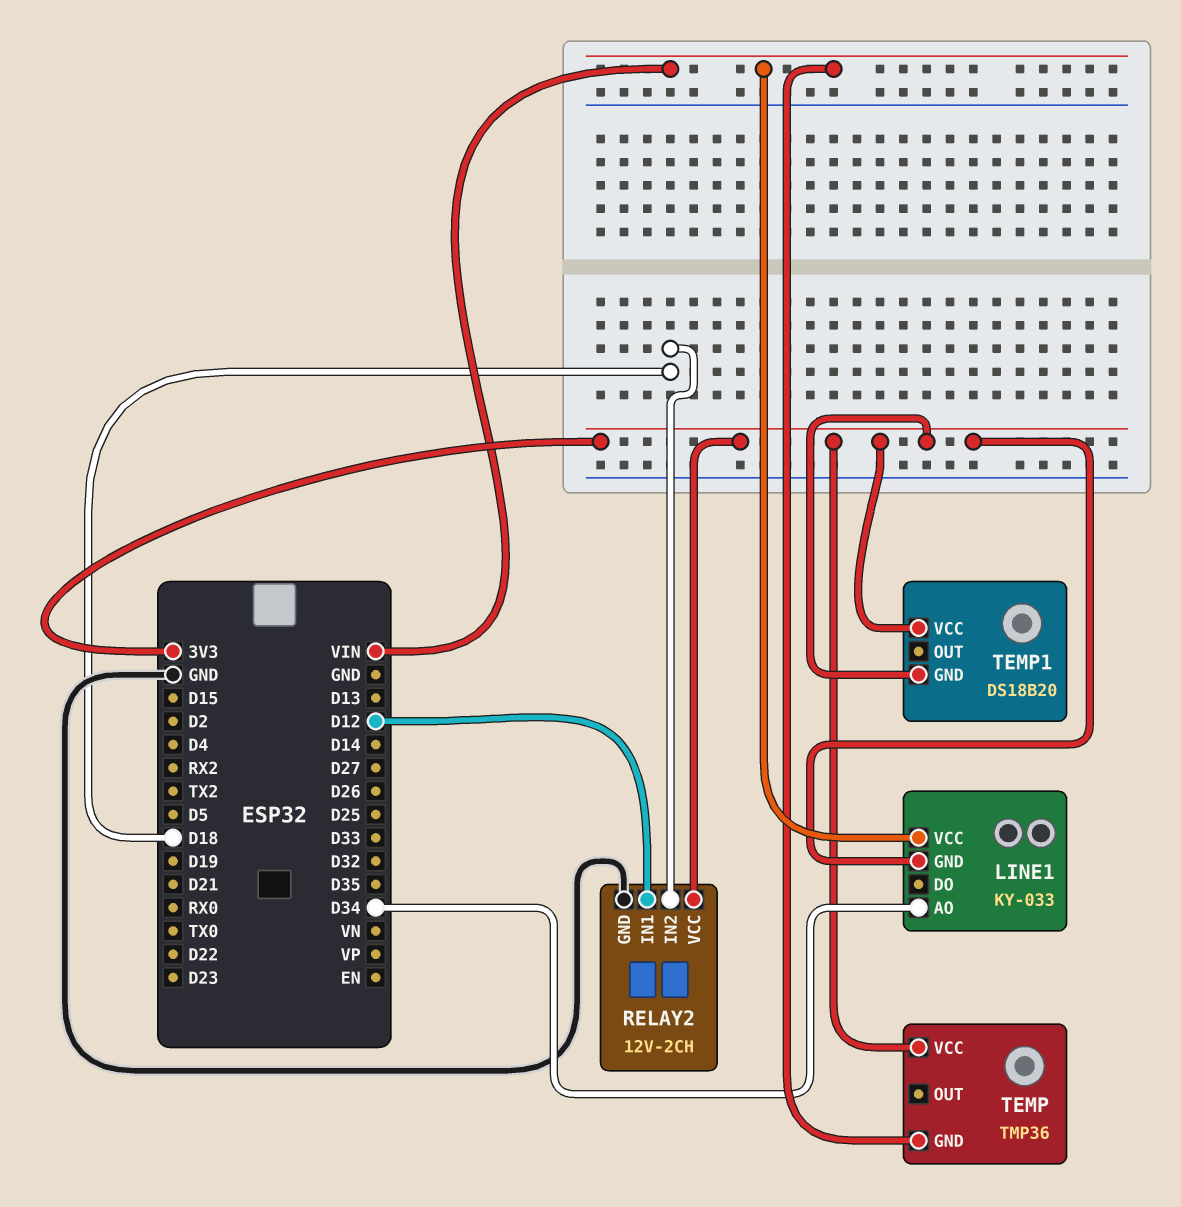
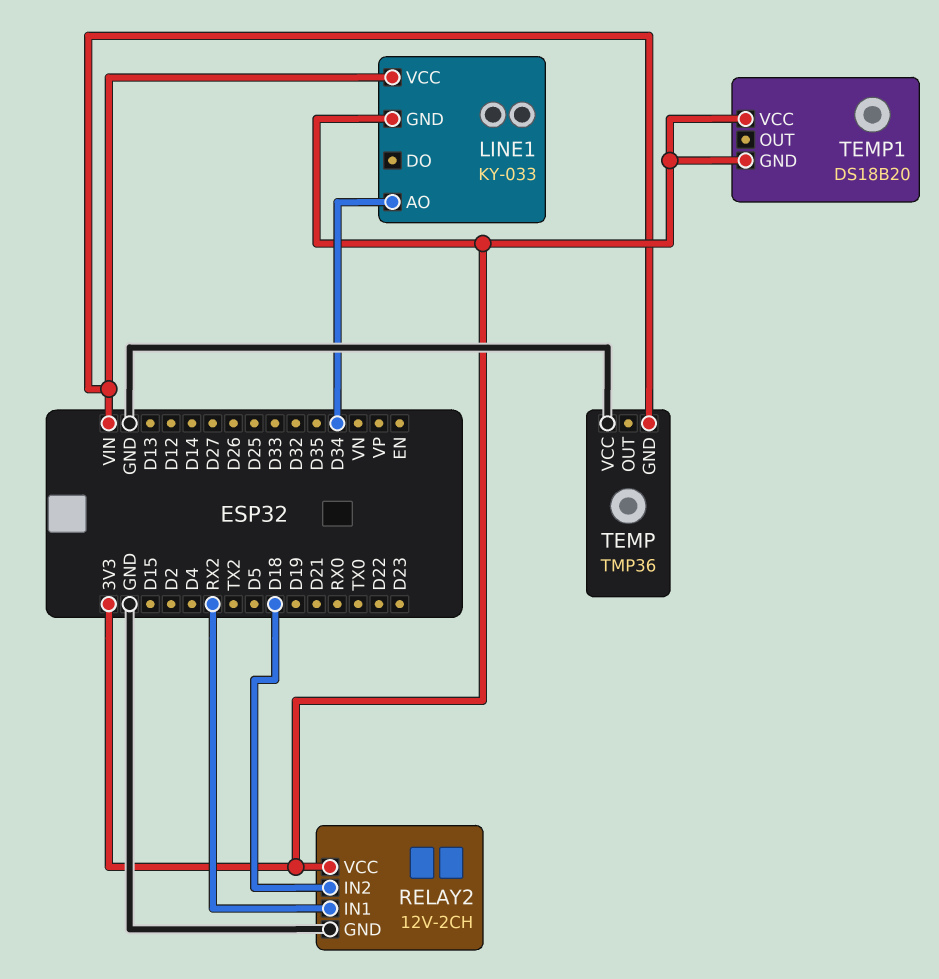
RELAY2 pin IN1: D12 -> RX2
TEMP pin VCC: 3V3 -> GND

